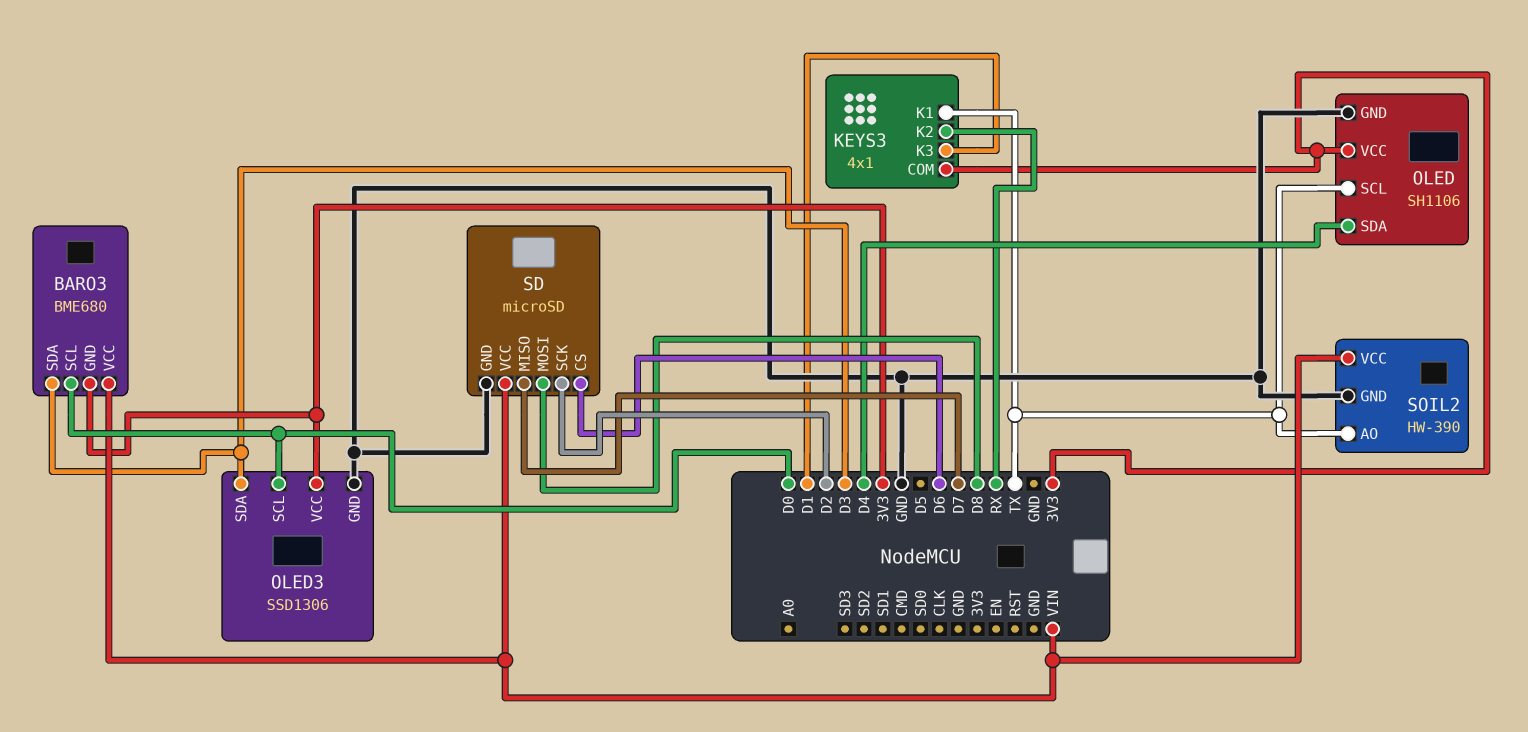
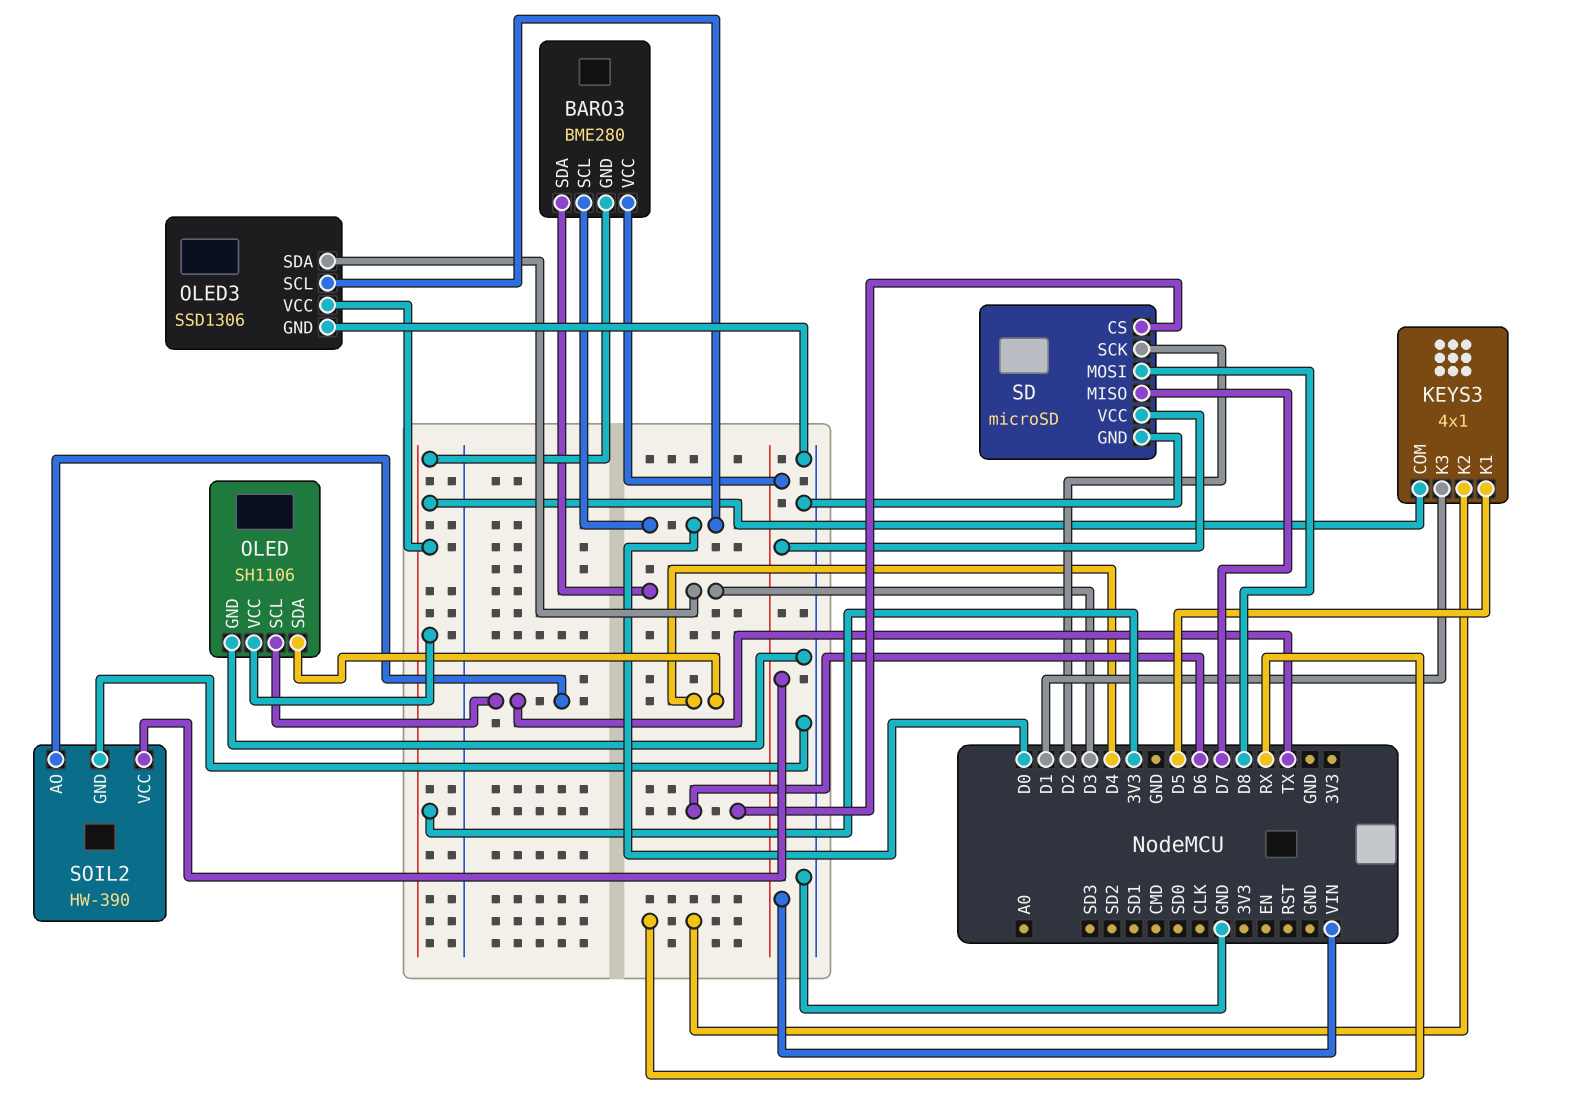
BARO3: BME680 -> BME280
KEYS3 pin K1: TX -> D5

